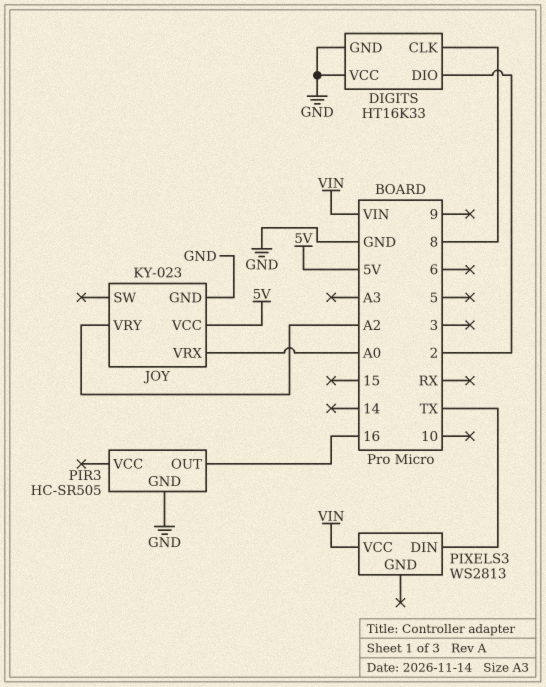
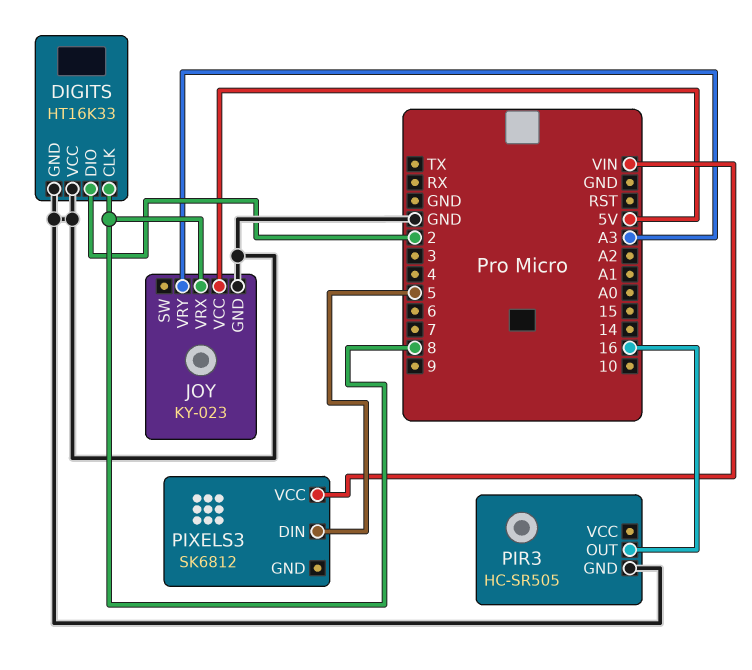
JOY pin VRX: A0 -> 8
JOY pin VRY: A2 -> A3
PIXELS3: WS2813 -> SK6812
PIXELS3 pin DIN: TX -> 5

